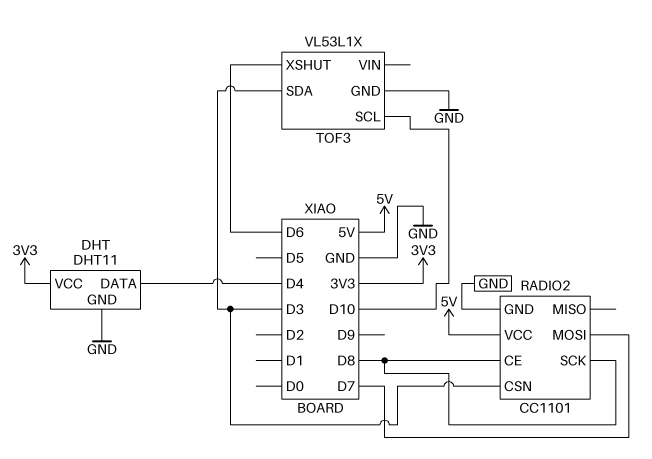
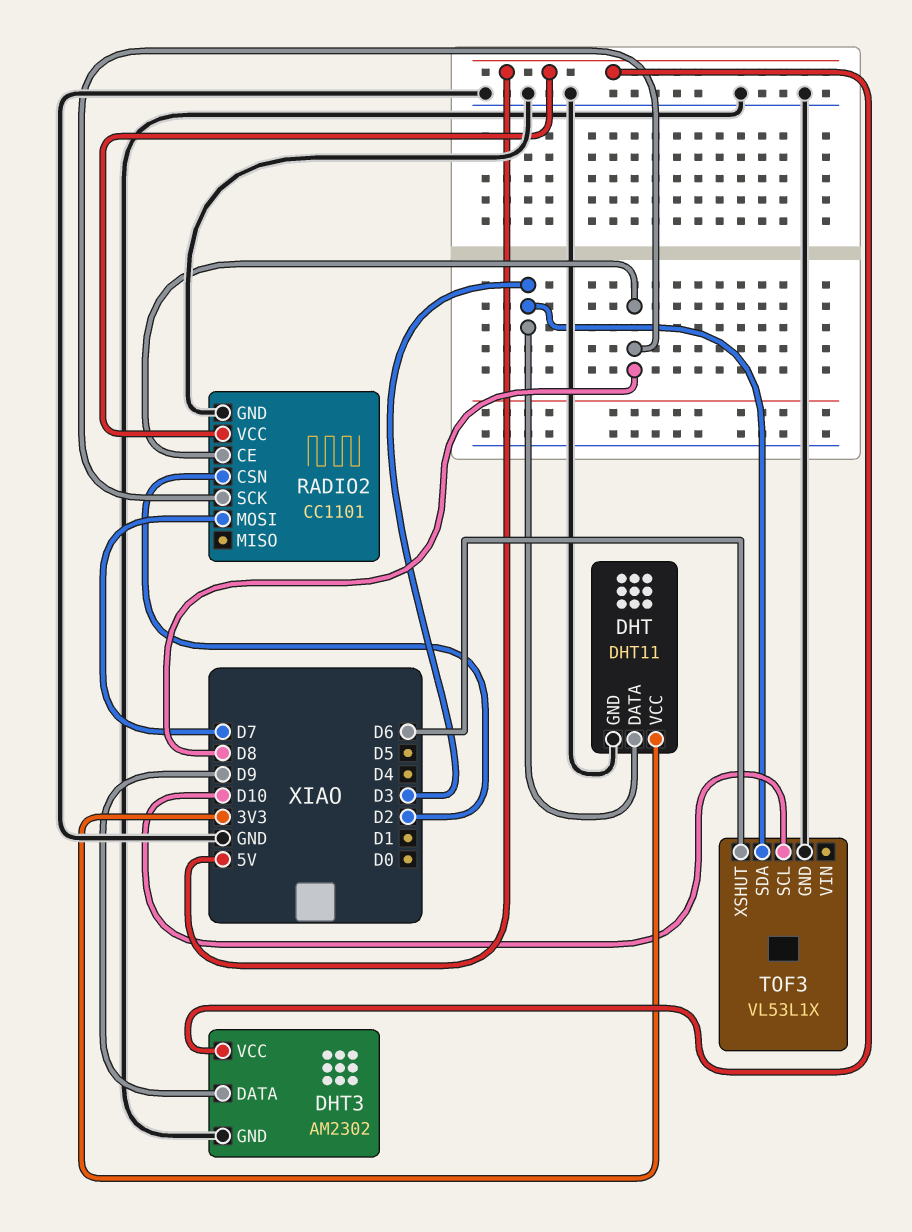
DHT pin DATA: D4 -> D3
DHT3: none -> AM2302
DHT3 pin DATA: none -> D9
DHT3 pin GND: none -> GND
DHT3 pin VCC: none -> 5V
RADIO2 pin CSN: D3 -> D2

